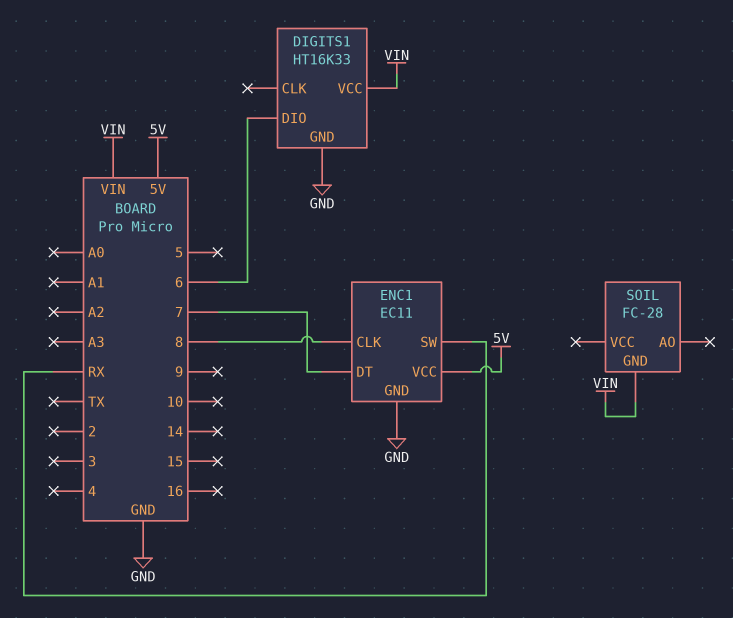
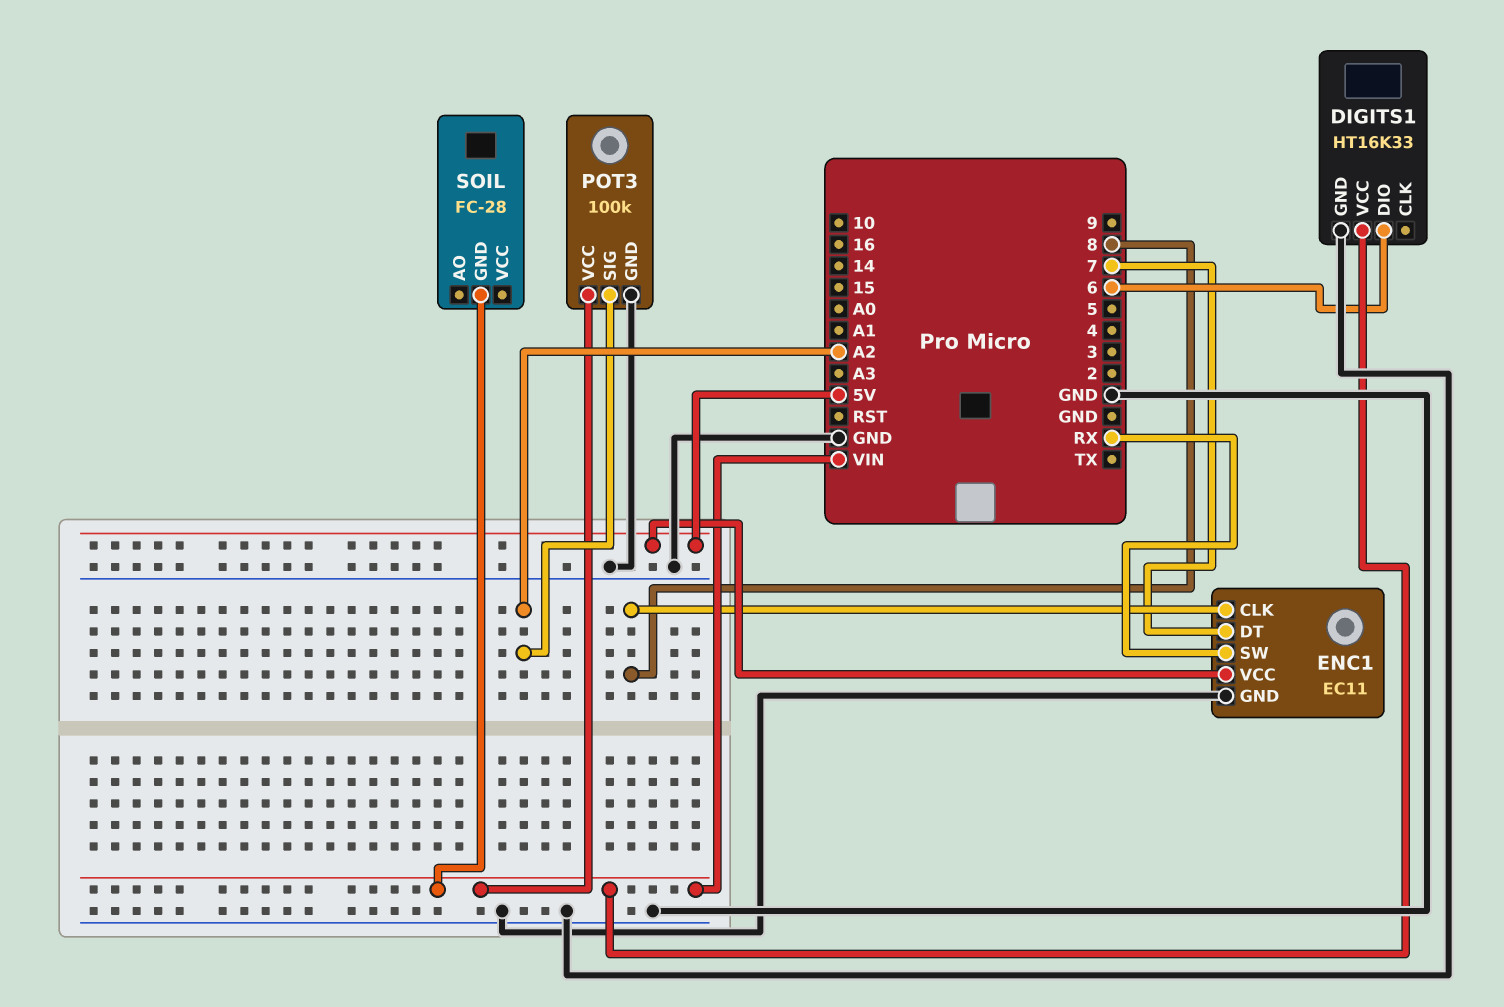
POT3: none -> 100k
POT3 pin GND: none -> GND
POT3 pin SIG: none -> A2
POT3 pin VCC: none -> VIN

